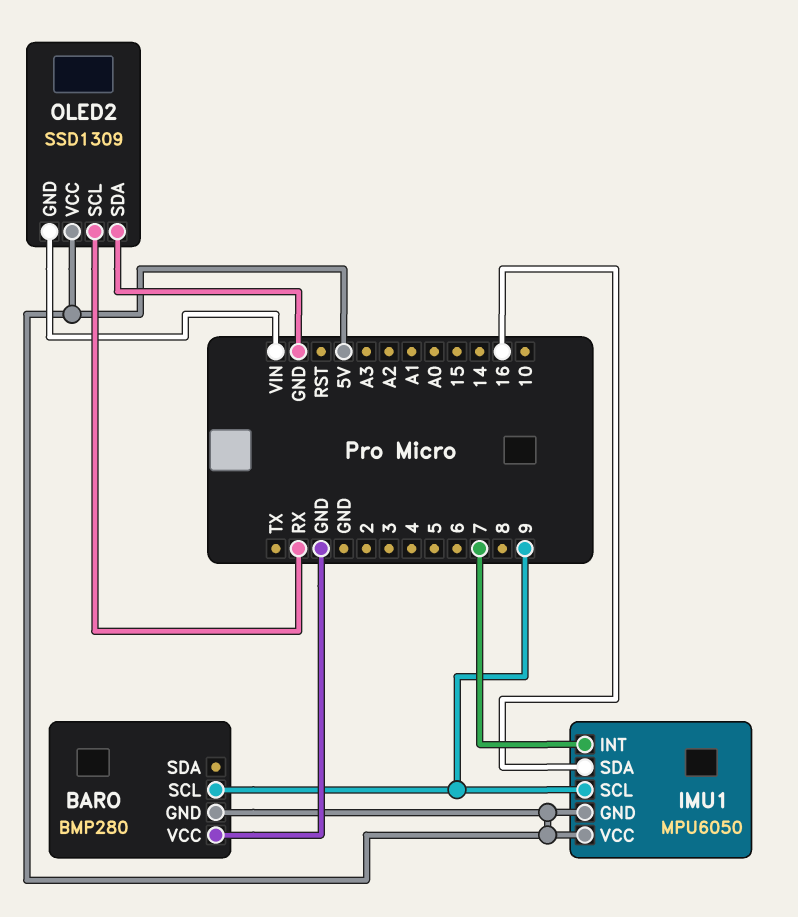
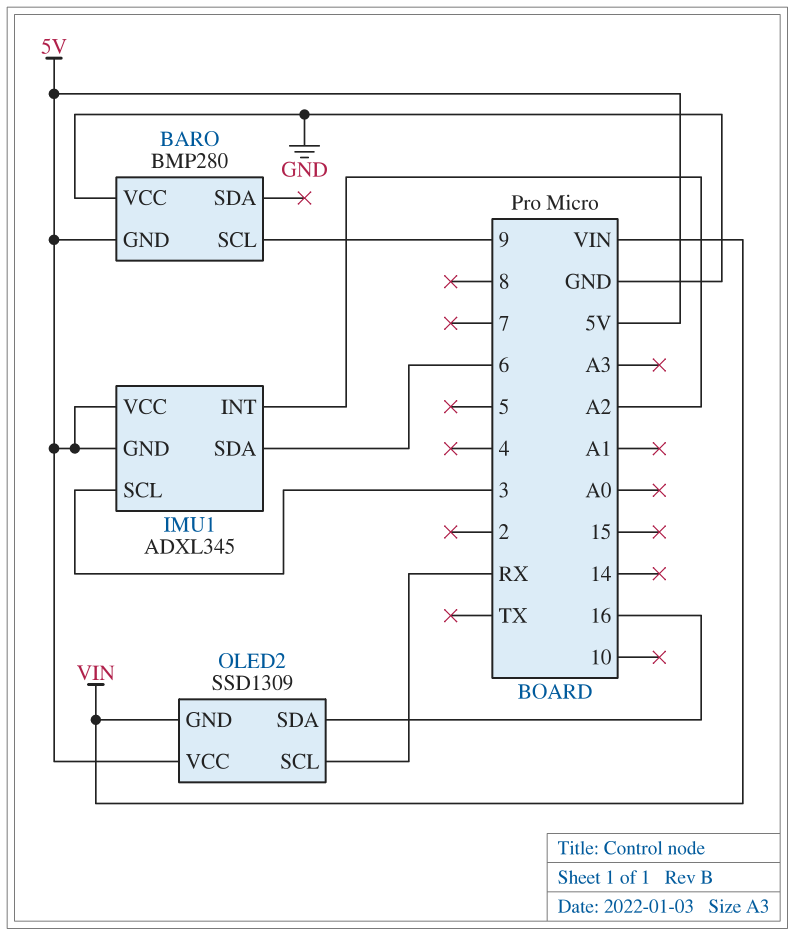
IMU1: MPU6050 -> ADXL345
IMU1 pin INT: 7 -> A2
IMU1 pin SCL: 9 -> 3
IMU1 pin SDA: 16 -> 6
OLED2 pin SDA: GND -> 16

